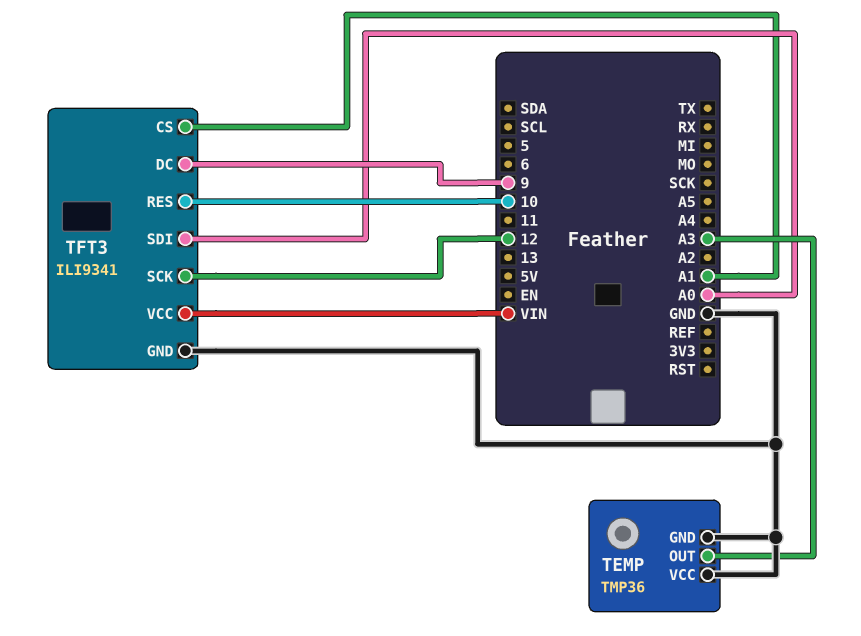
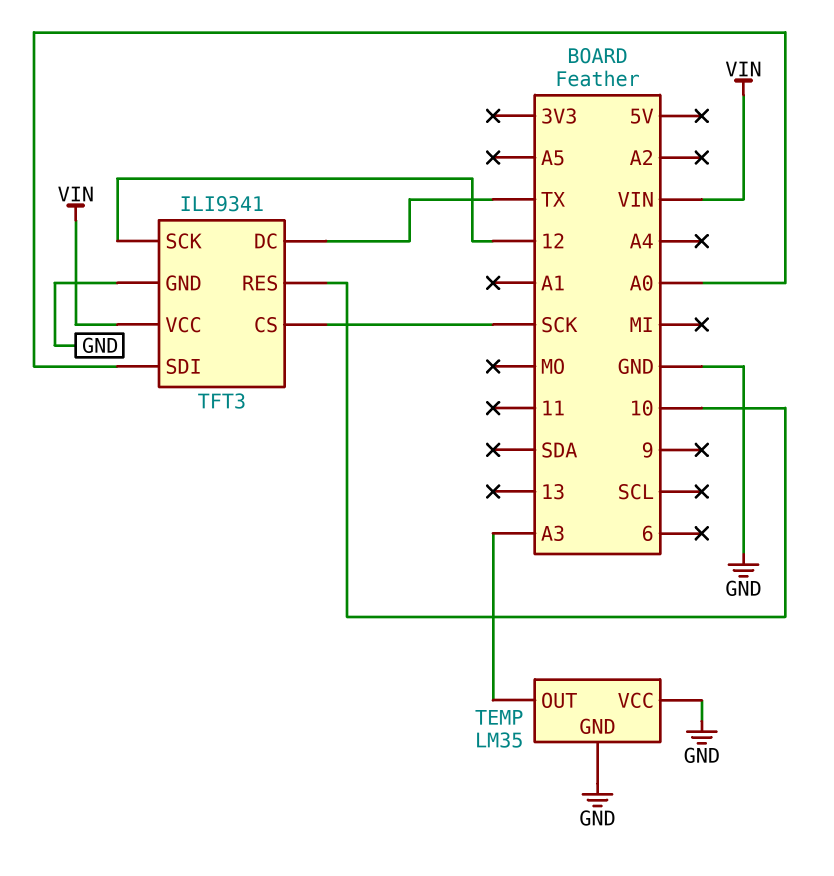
TEMP: TMP36 -> LM35
TFT3 pin CS: A1 -> SCK
TFT3 pin DC: 9 -> TX

